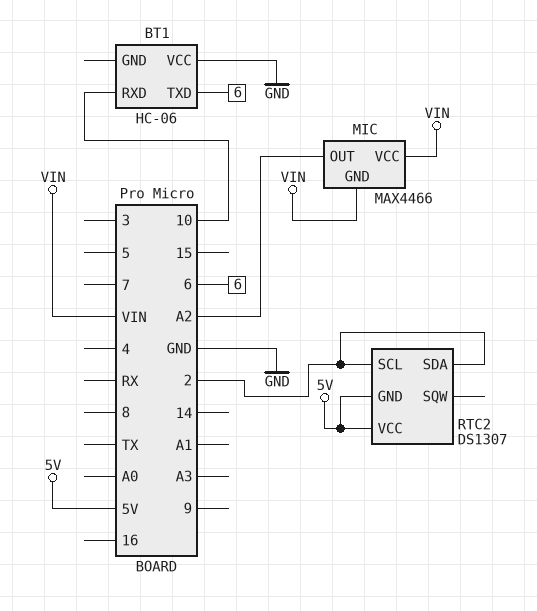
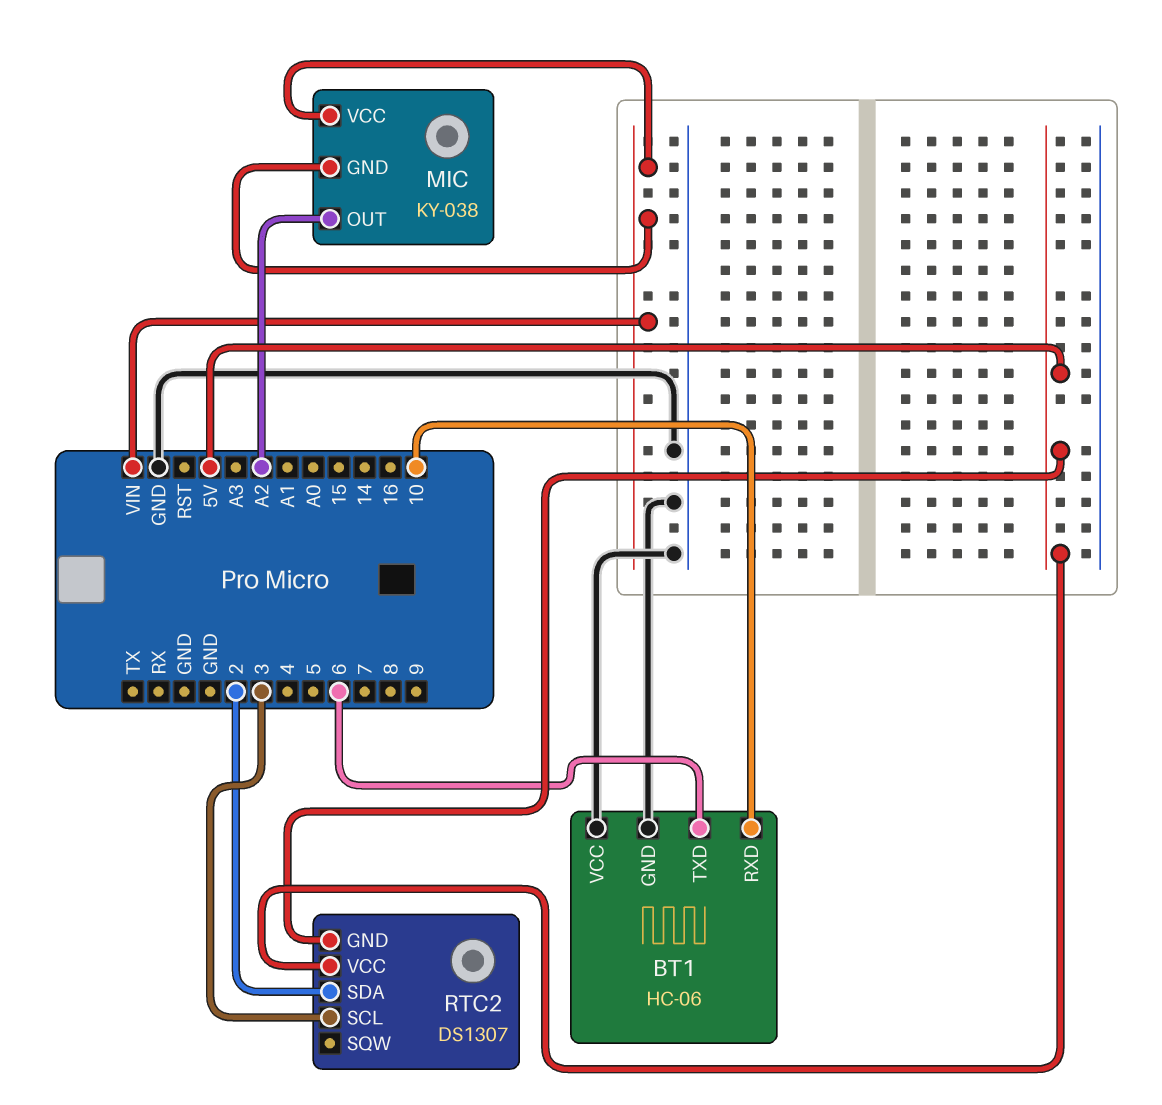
BT1 pin GND: none -> GND
MIC: MAX4466 -> KY-038
RTC2 pin SCL: 2 -> 3

